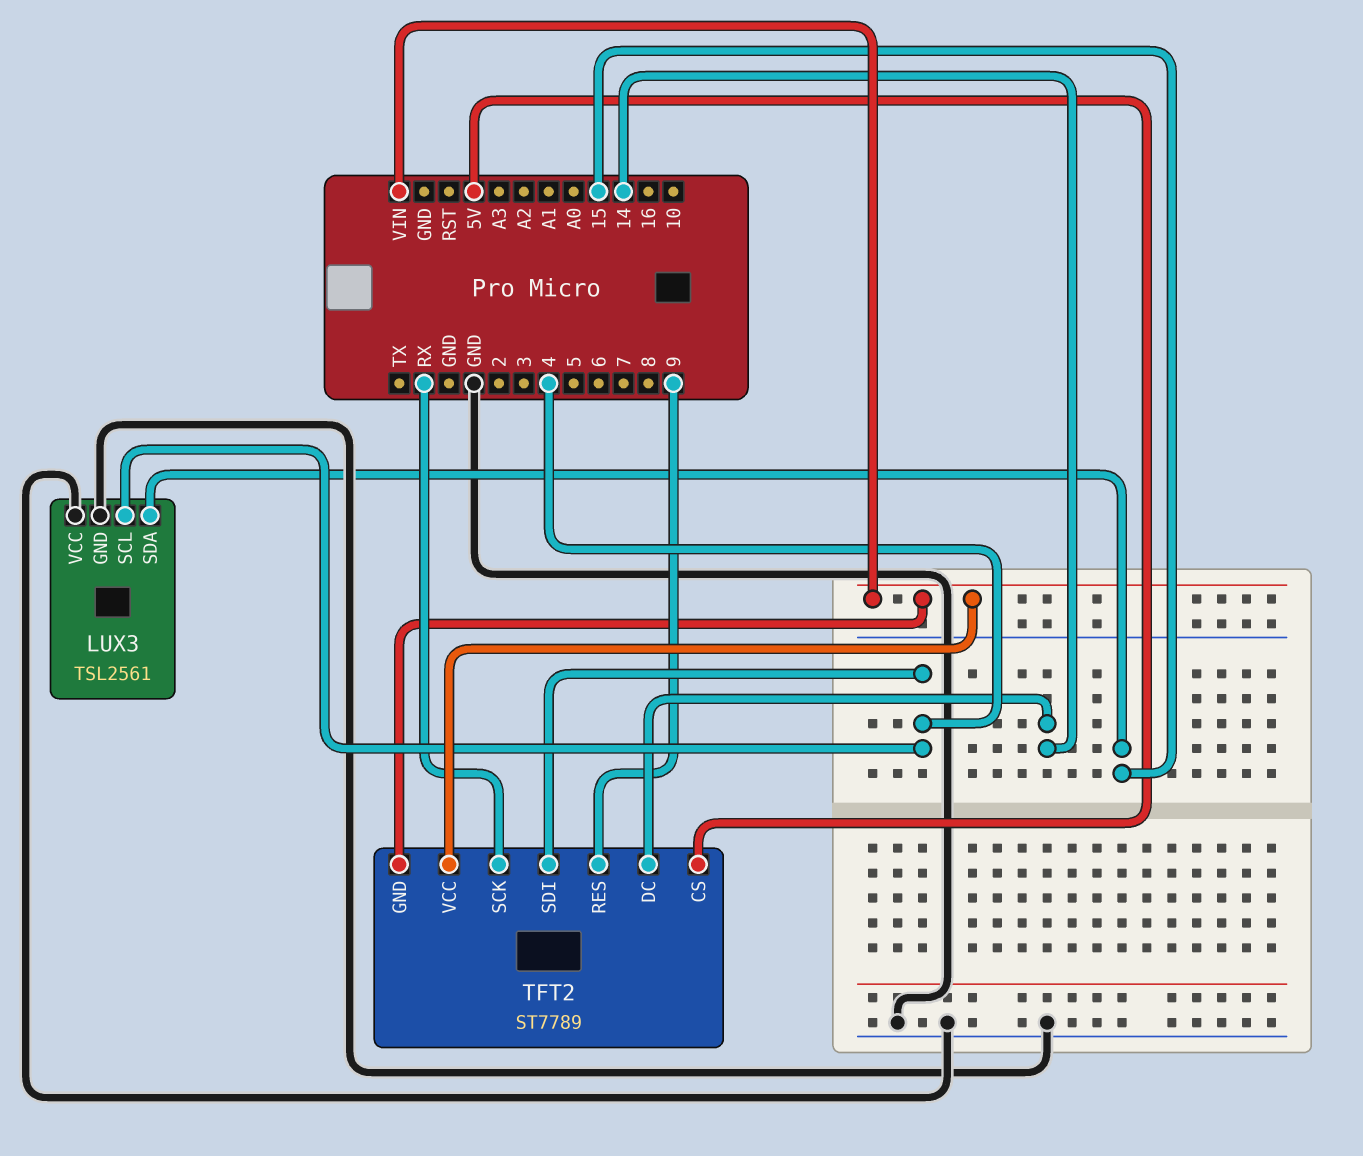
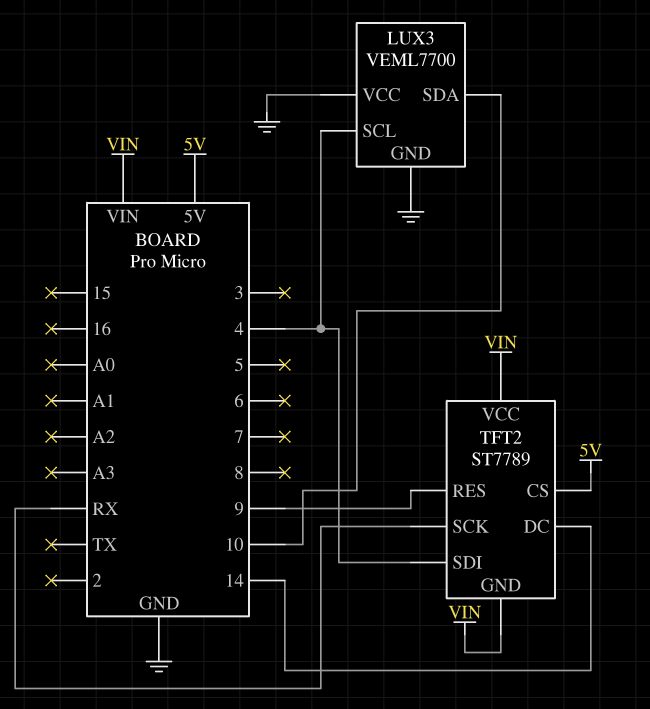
LUX3: TSL2561 -> VEML7700
LUX3 pin SDA: 15 -> 10

